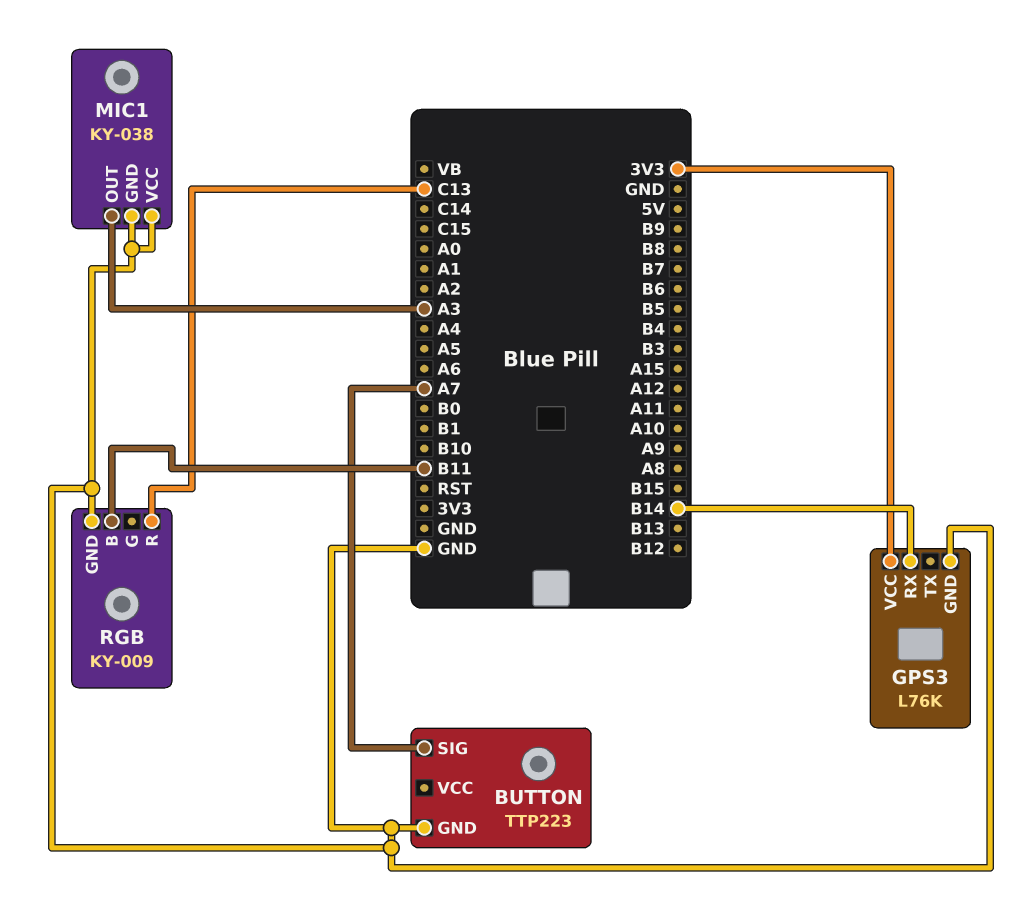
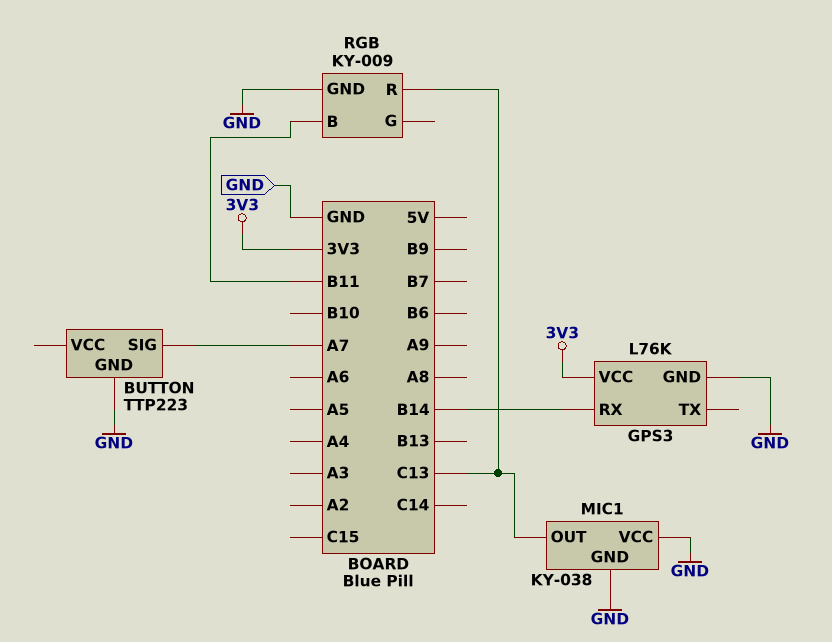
MIC1 pin OUT: A3 -> C13

